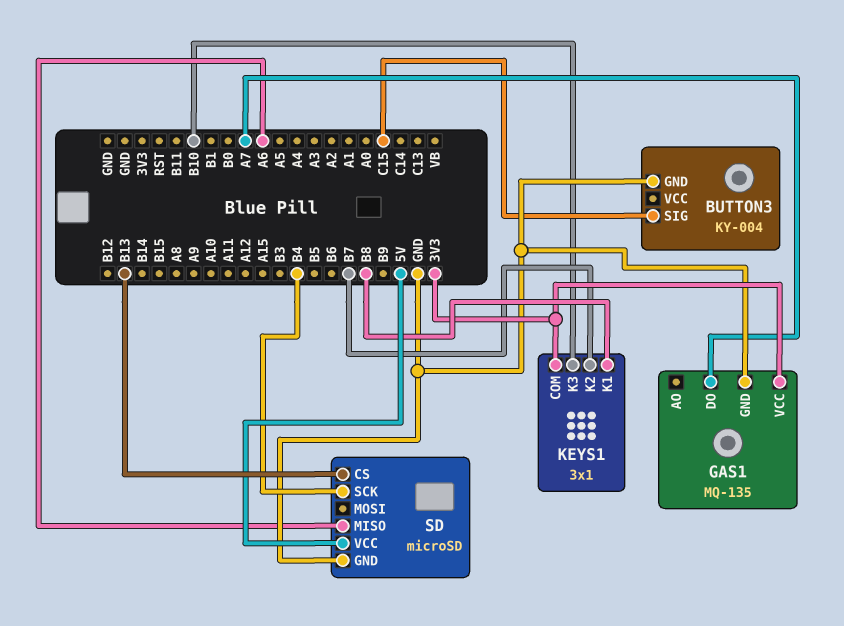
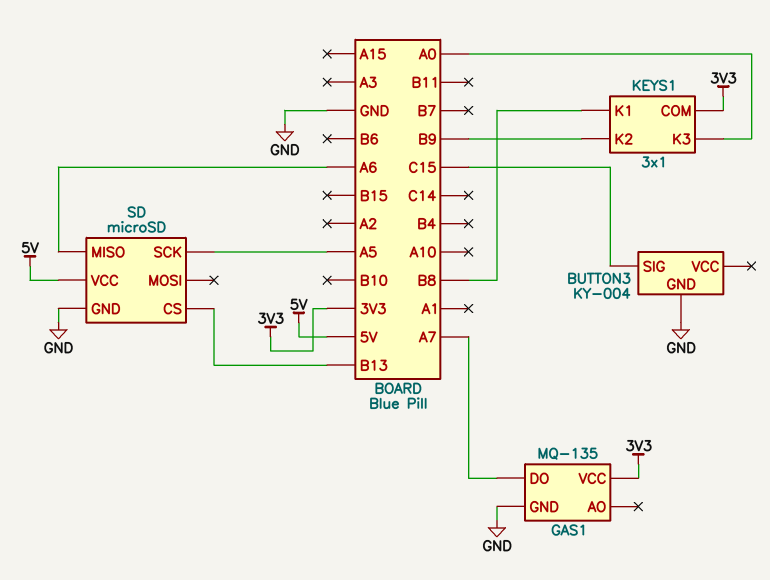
KEYS1 pin K2: B7 -> B9
KEYS1 pin K3: B10 -> A0
SD pin SCK: B4 -> A5

